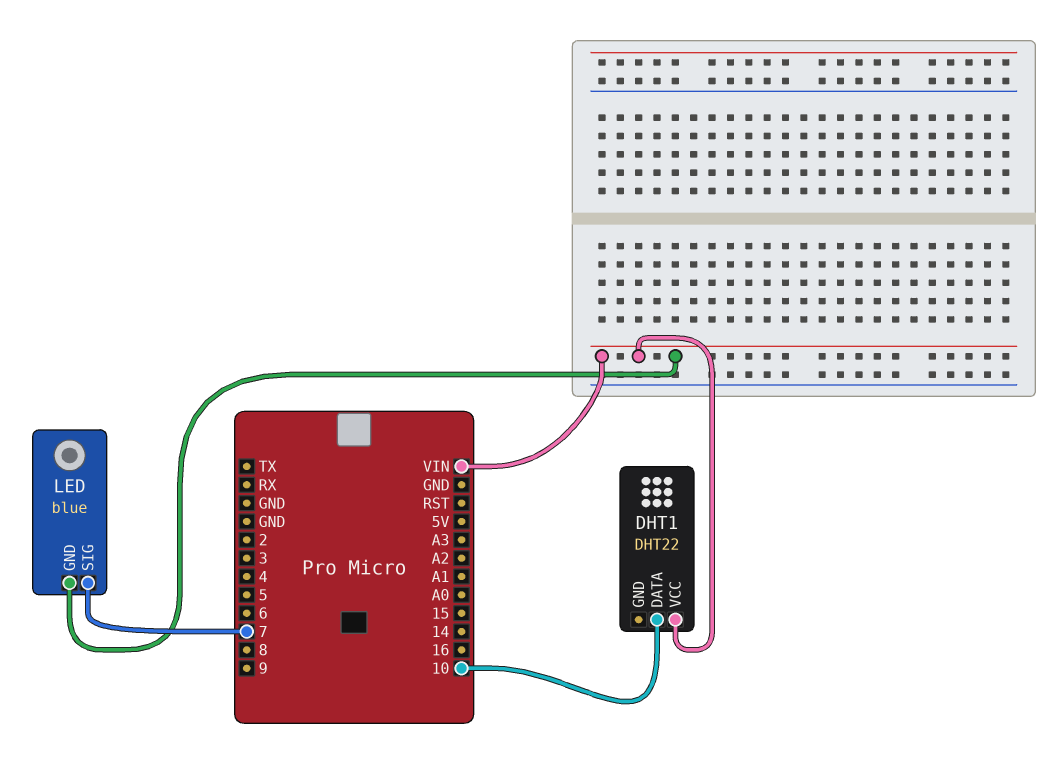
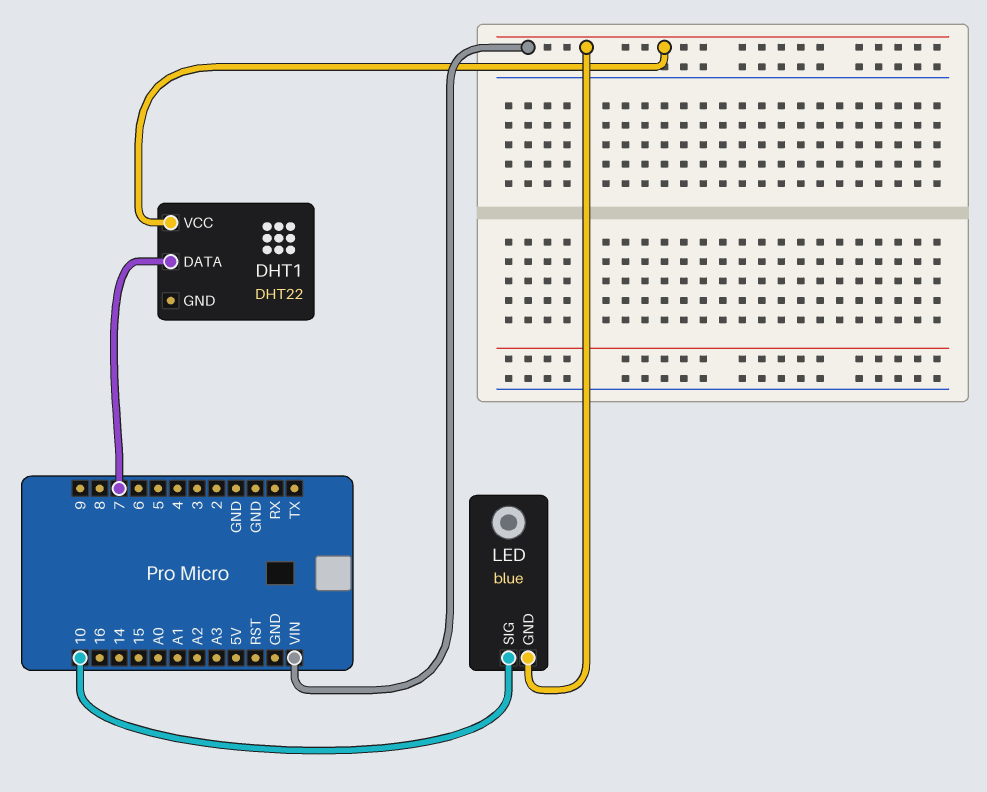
DHT1 pin DATA: 10 -> 7
LED pin SIG: 7 -> 10

